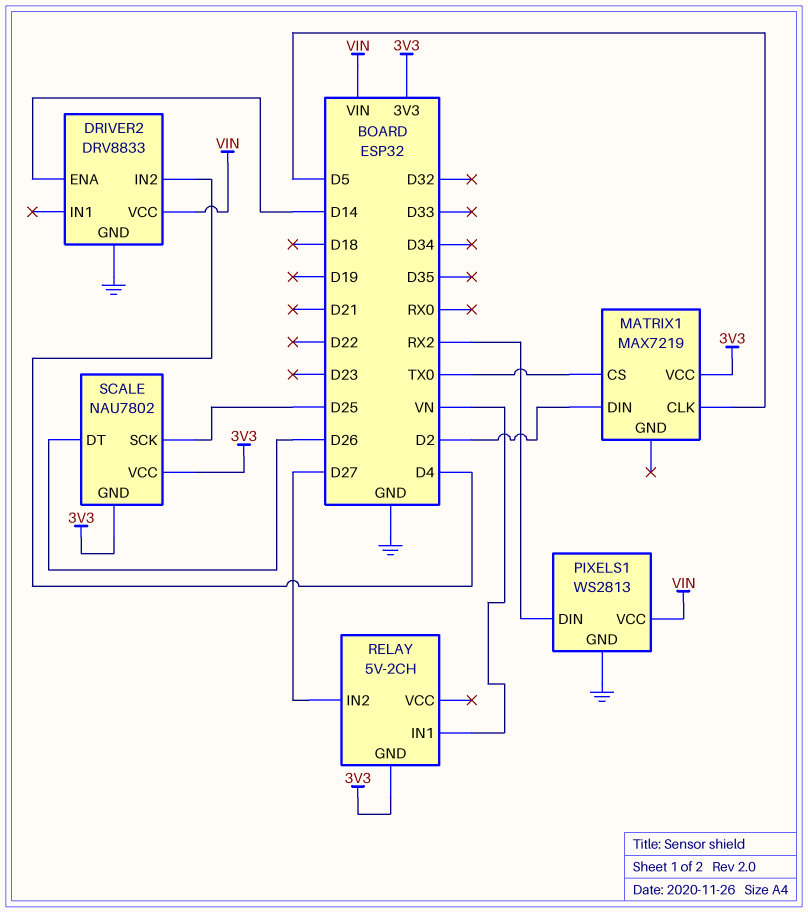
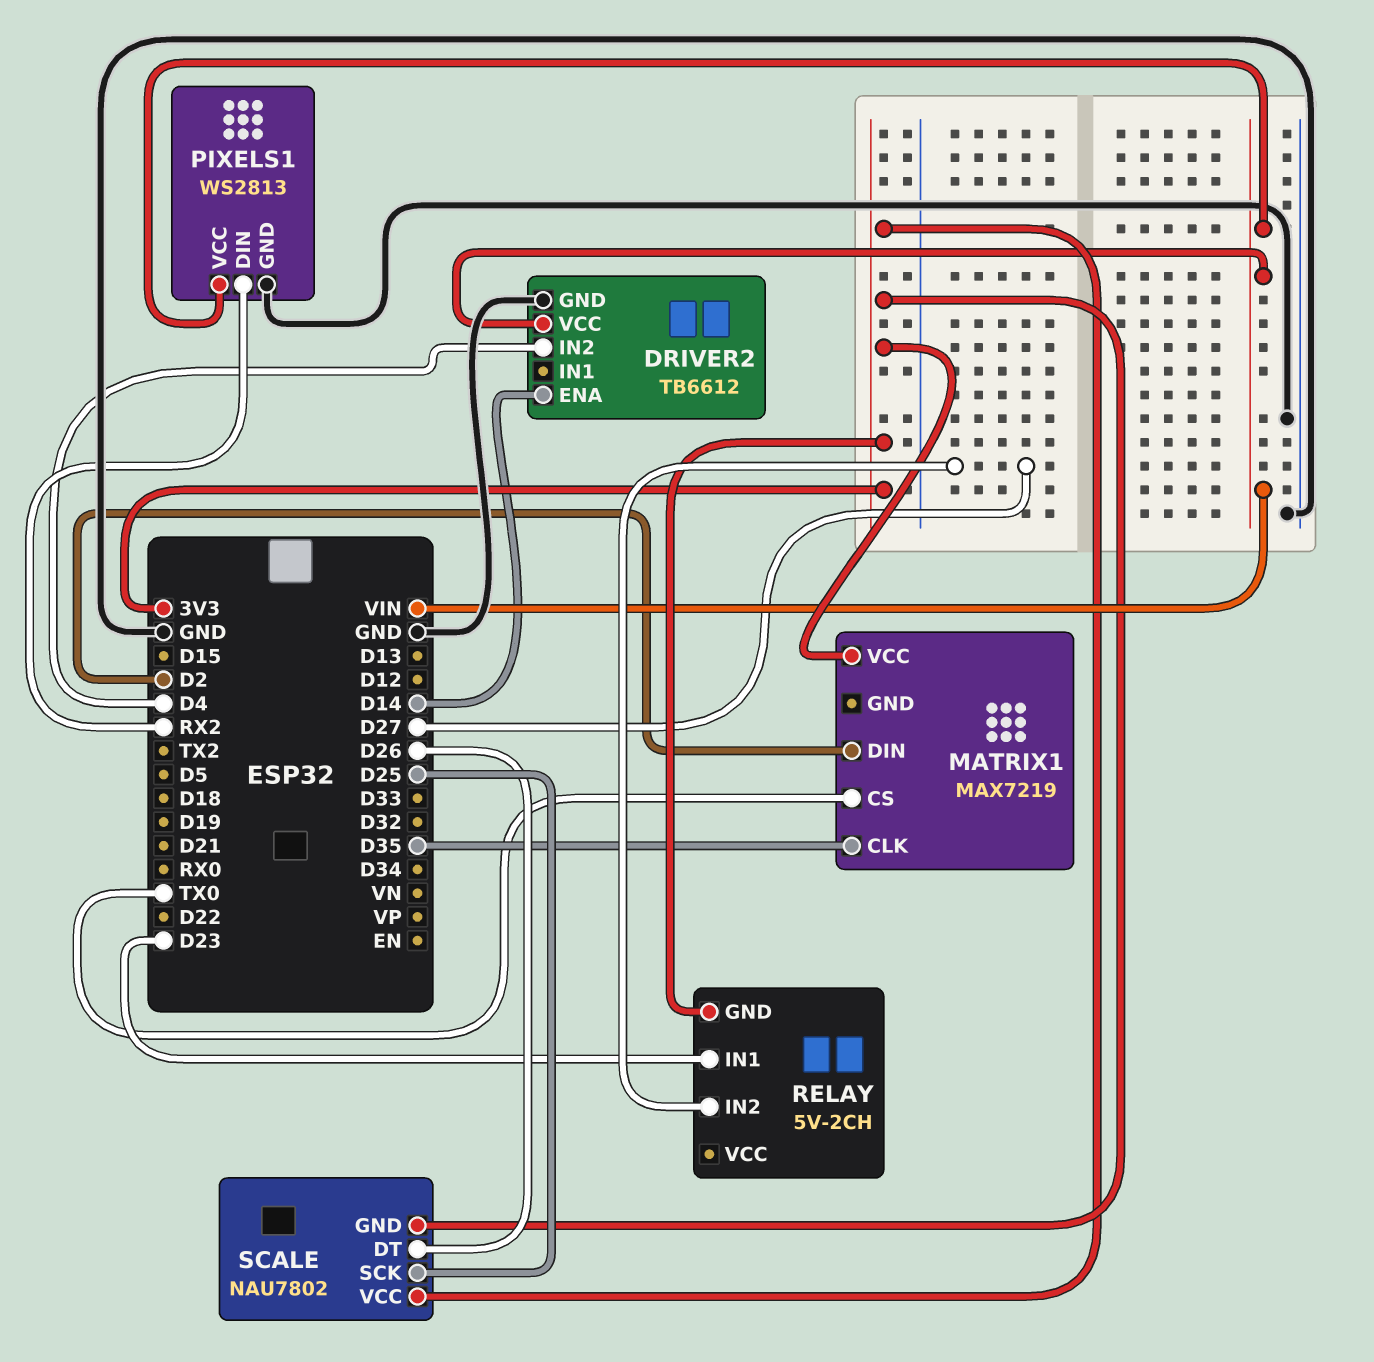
DRIVER2: DRV8833 -> TB6612
MATRIX1 pin CLK: D5 -> D35
RELAY pin IN1: VN -> D23

